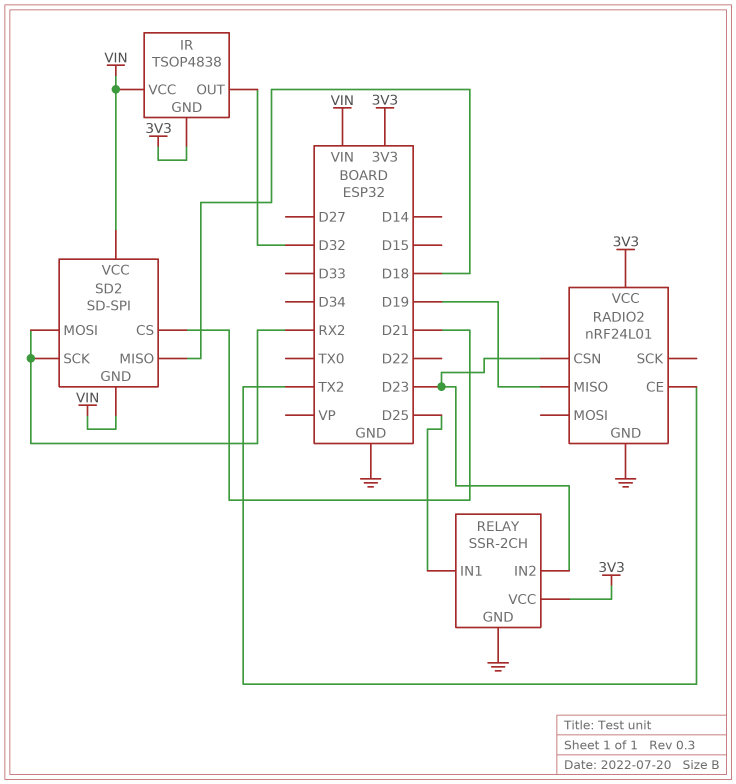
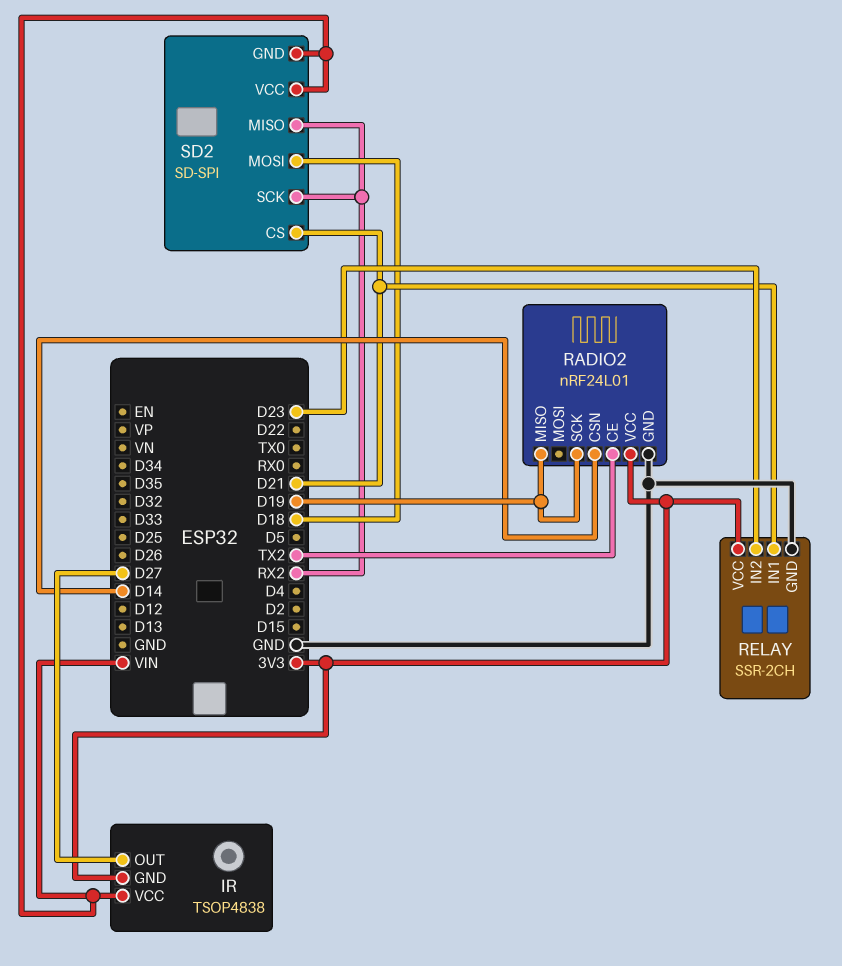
IR pin OUT: D32 -> D27
RADIO2 pin CSN: D23 -> D14
RADIO2 pin SCK: none -> D19
RELAY pin IN1: D25 -> D21
SD2 pin MISO: D18 -> RX2
SD2 pin MOSI: RX2 -> D18

